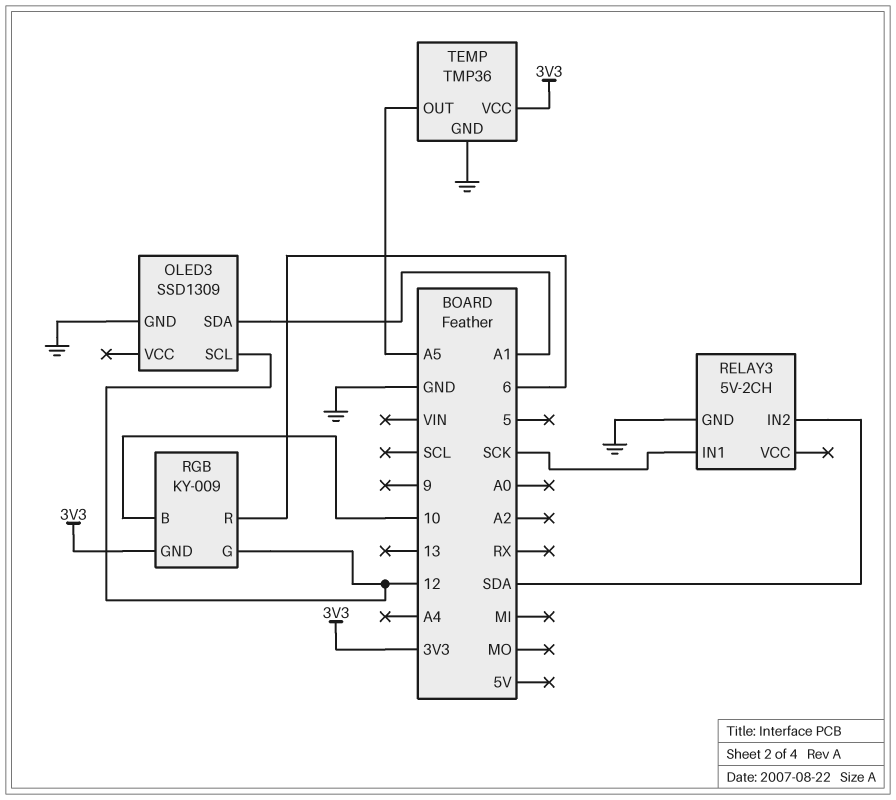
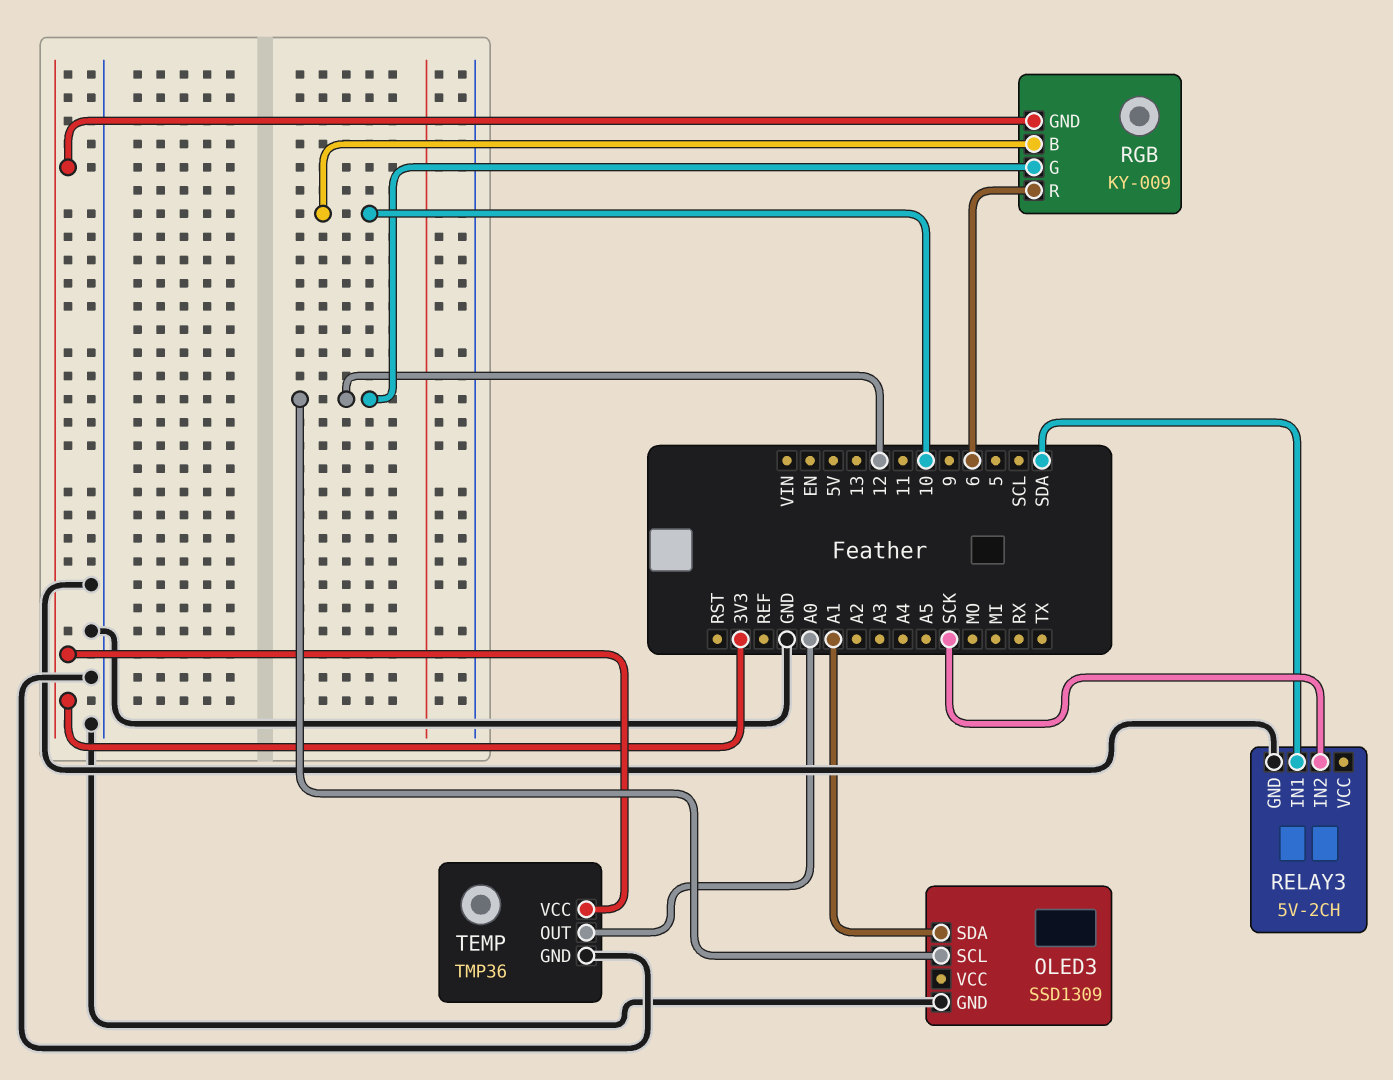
RELAY3 pin IN1: SCK -> SDA
RELAY3 pin IN2: SDA -> SCK
TEMP pin OUT: A5 -> A0

